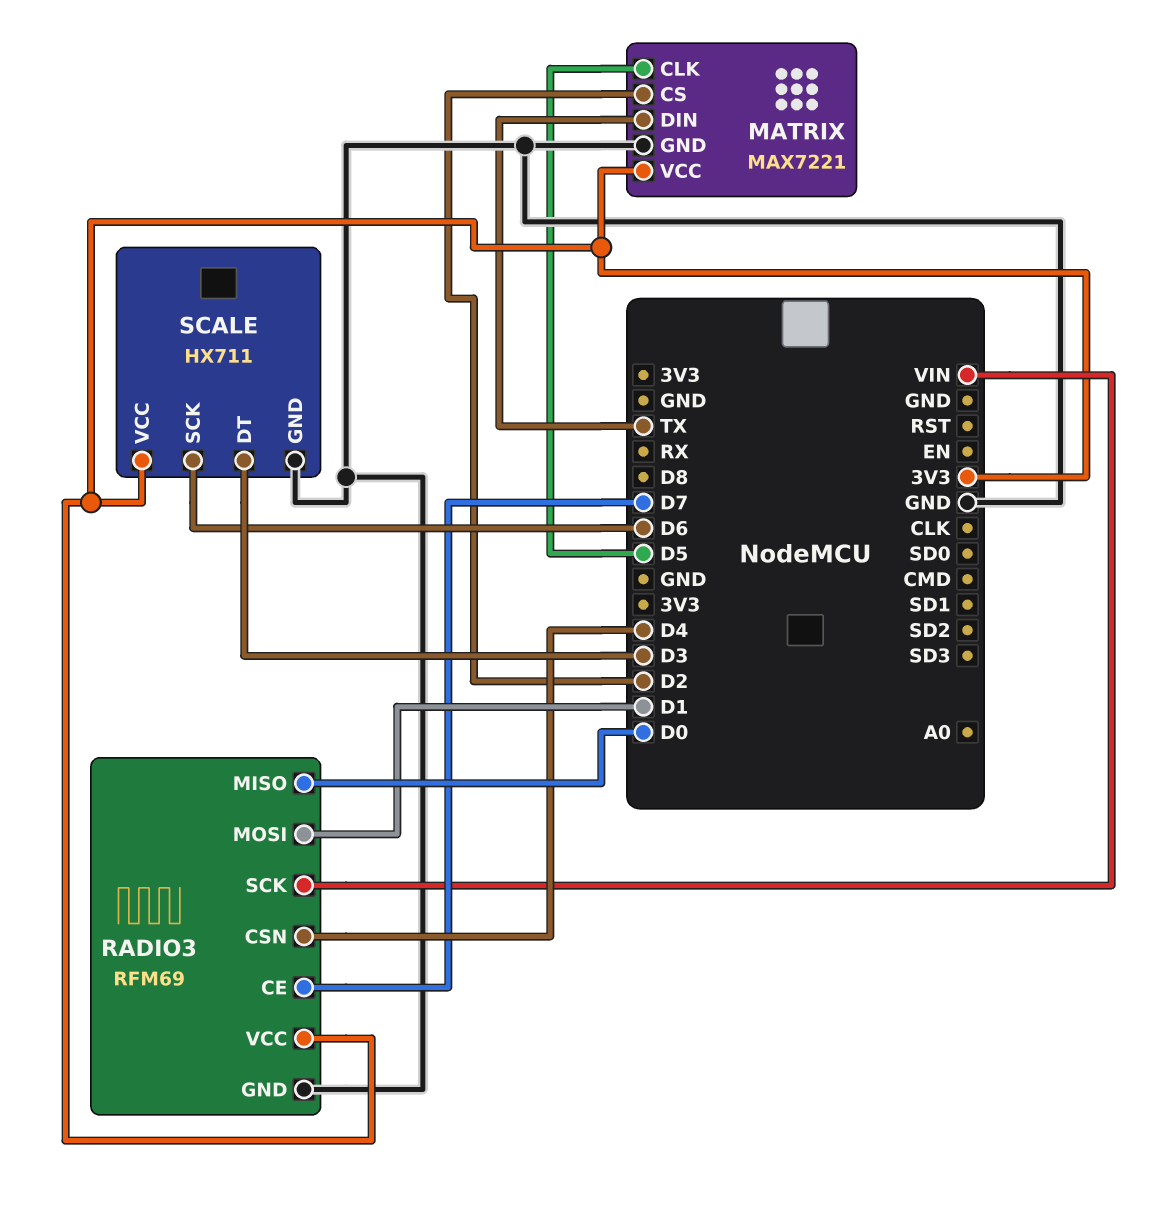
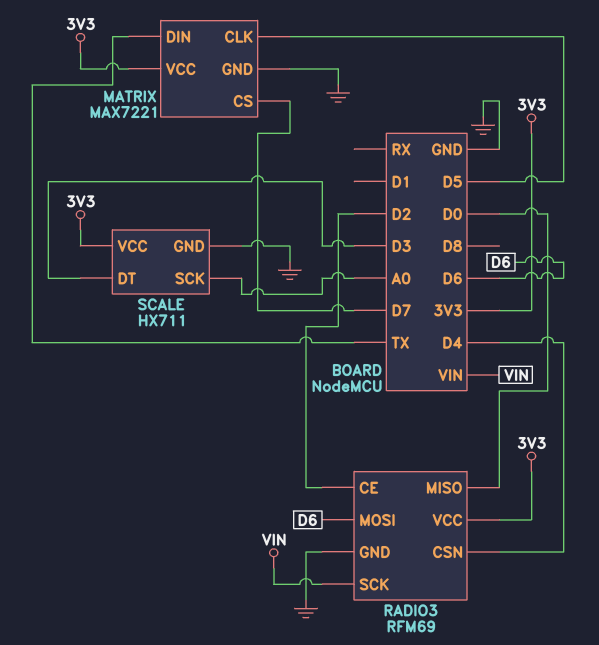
MATRIX pin CS: D2 -> D7
RADIO3 pin CE: D7 -> D2
RADIO3 pin MOSI: D1 -> D6
SCALE pin SCK: D6 -> A0

